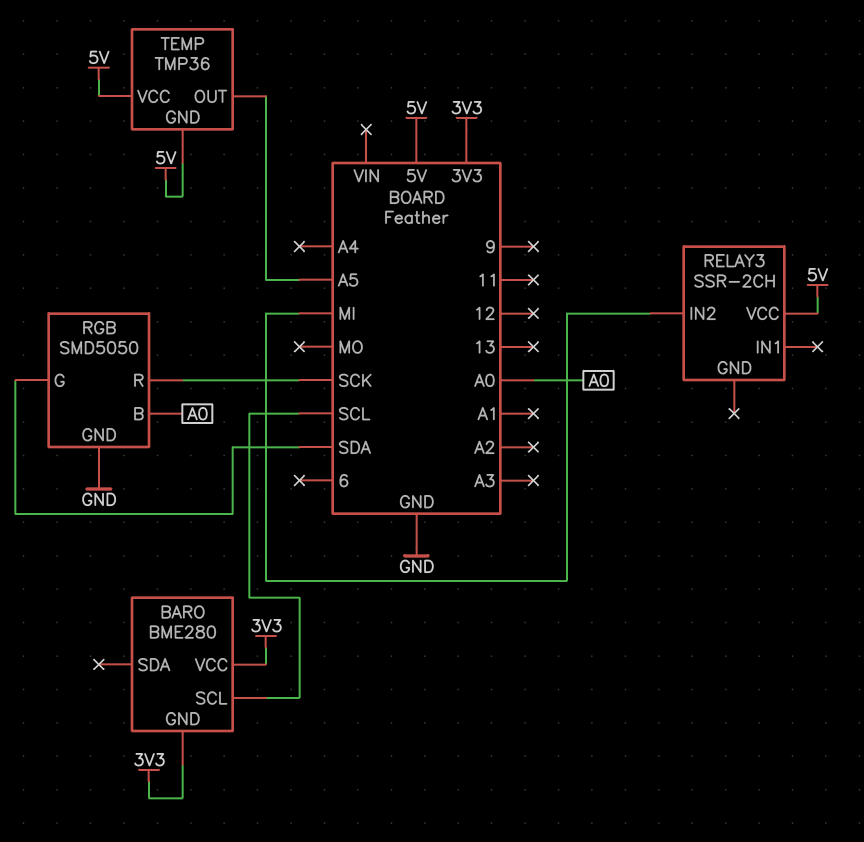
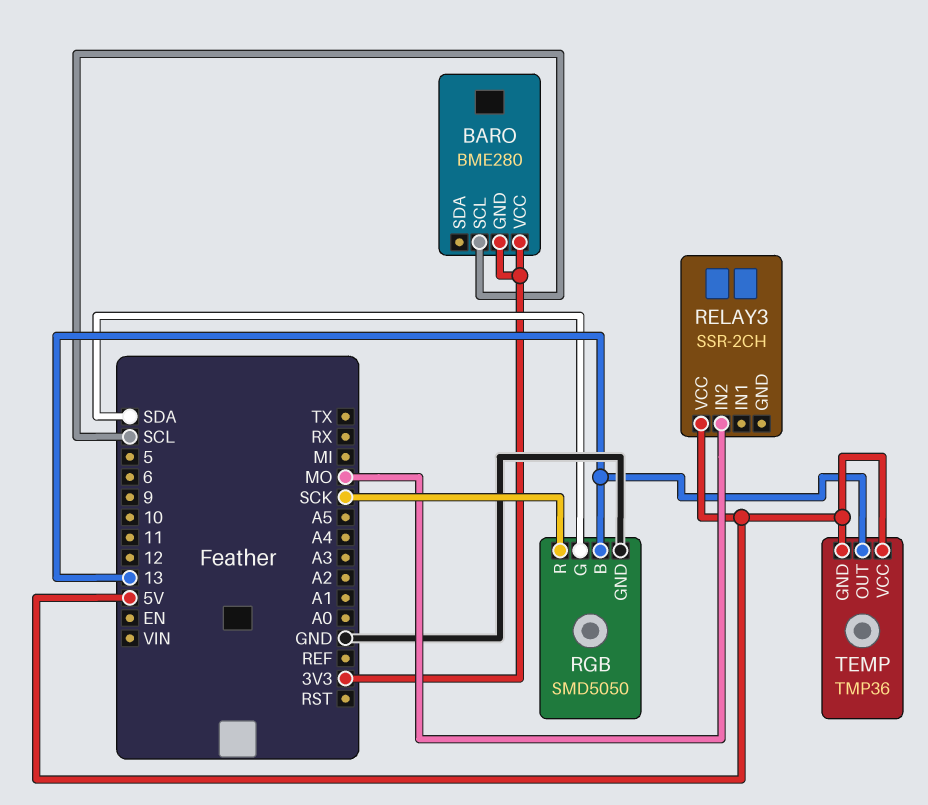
RELAY3 pin IN2: MI -> MO
RGB pin B: A0 -> 13
TEMP pin OUT: A5 -> 13

